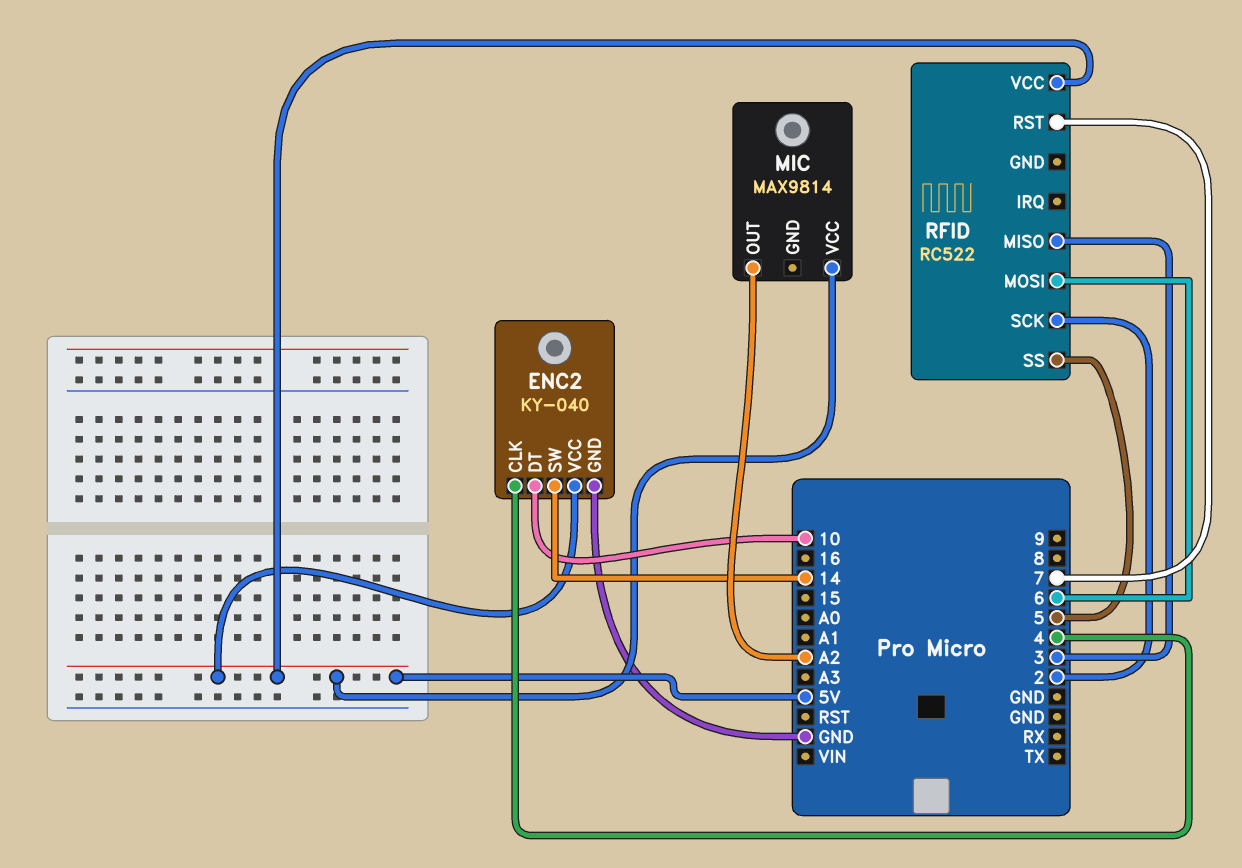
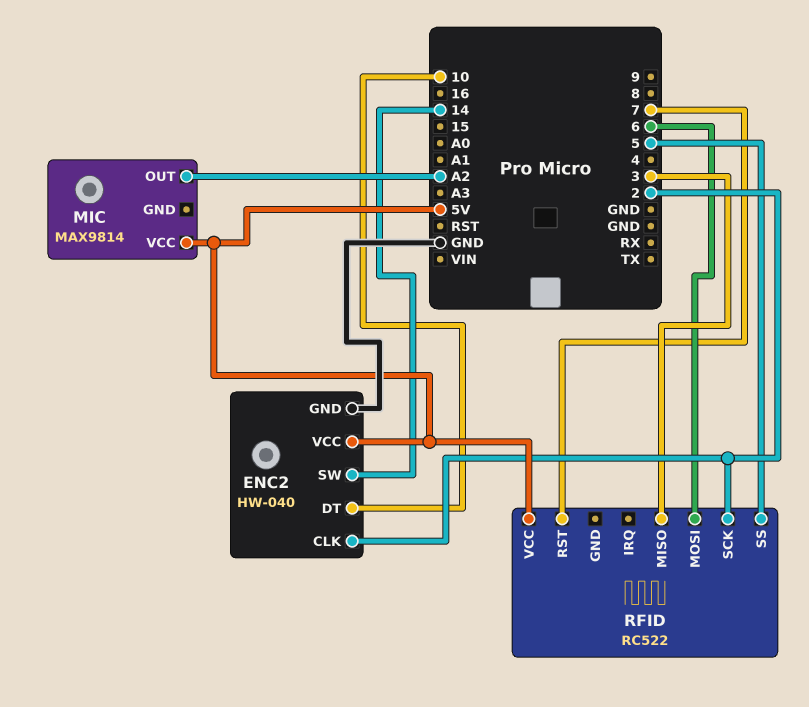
ENC2: KY-040 -> HW-040
ENC2 pin CLK: 4 -> 2

